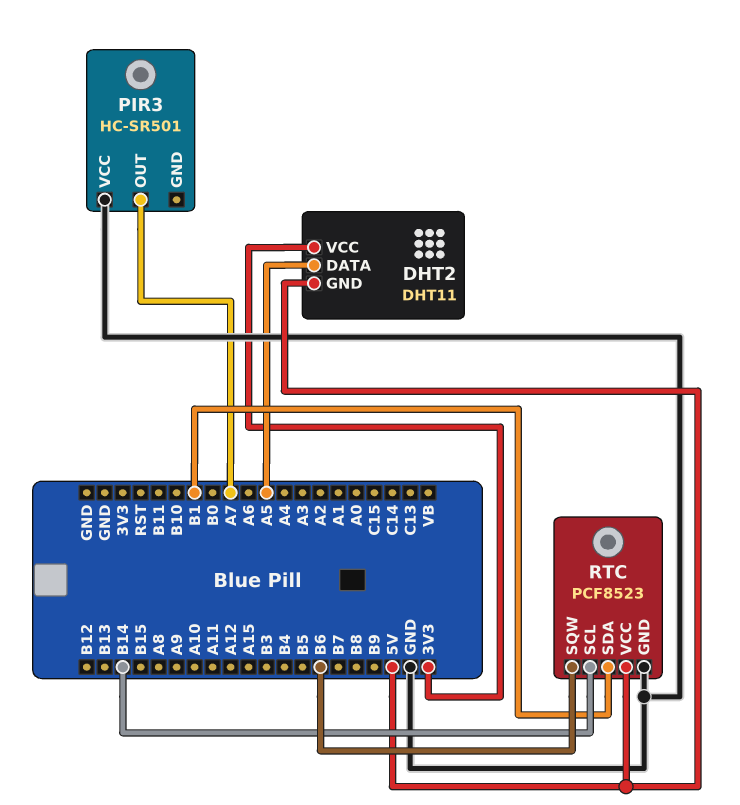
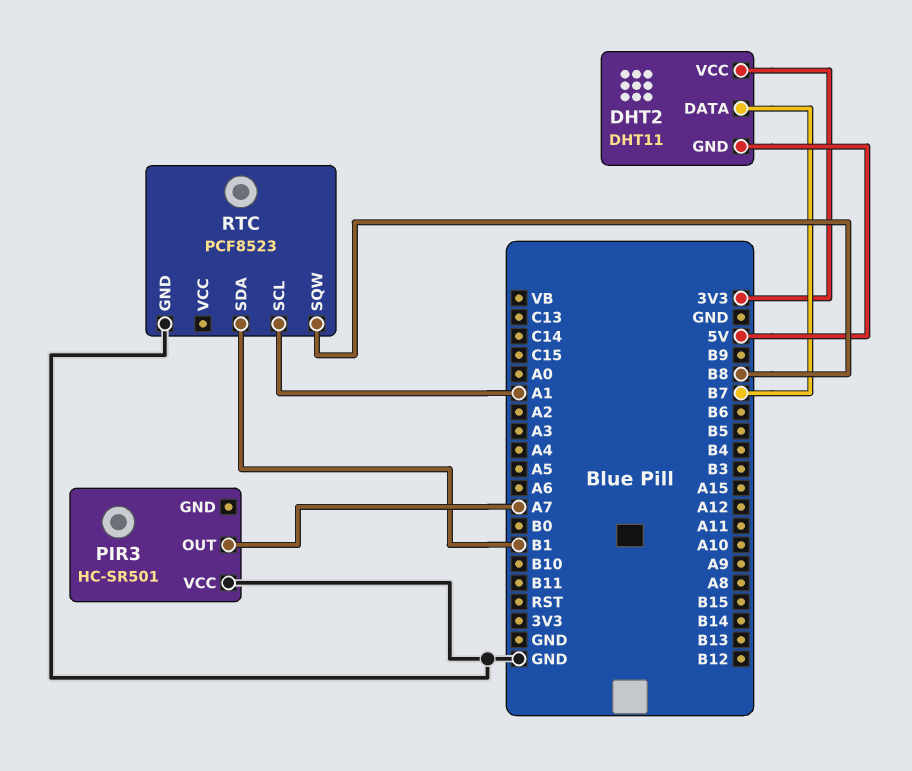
DHT2 pin DATA: A5 -> B7
RTC pin SCL: B14 -> A1
RTC pin SQW: B6 -> B8
RTC pin VCC: 5V -> none

